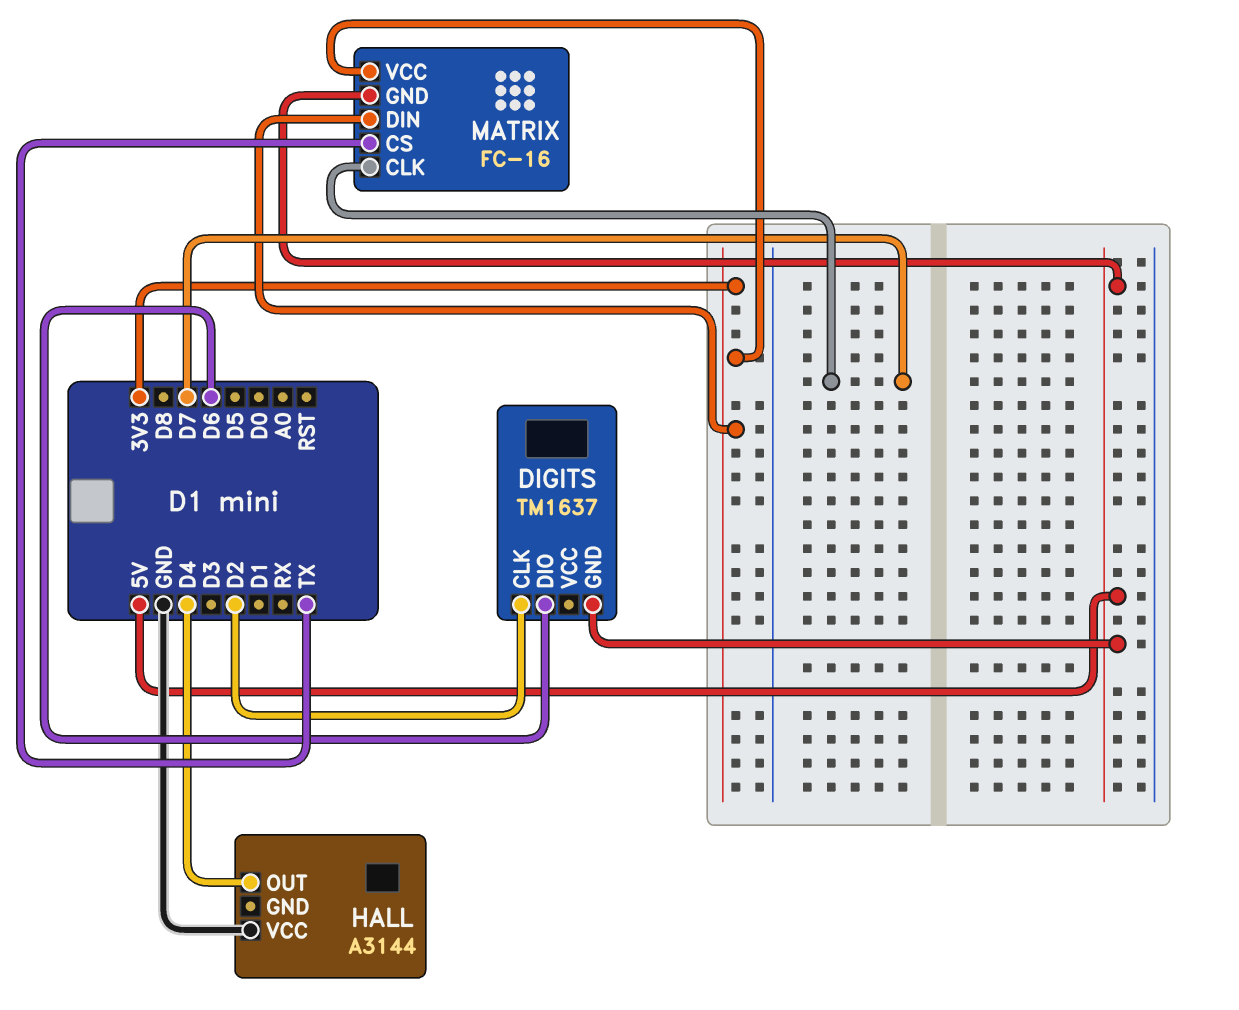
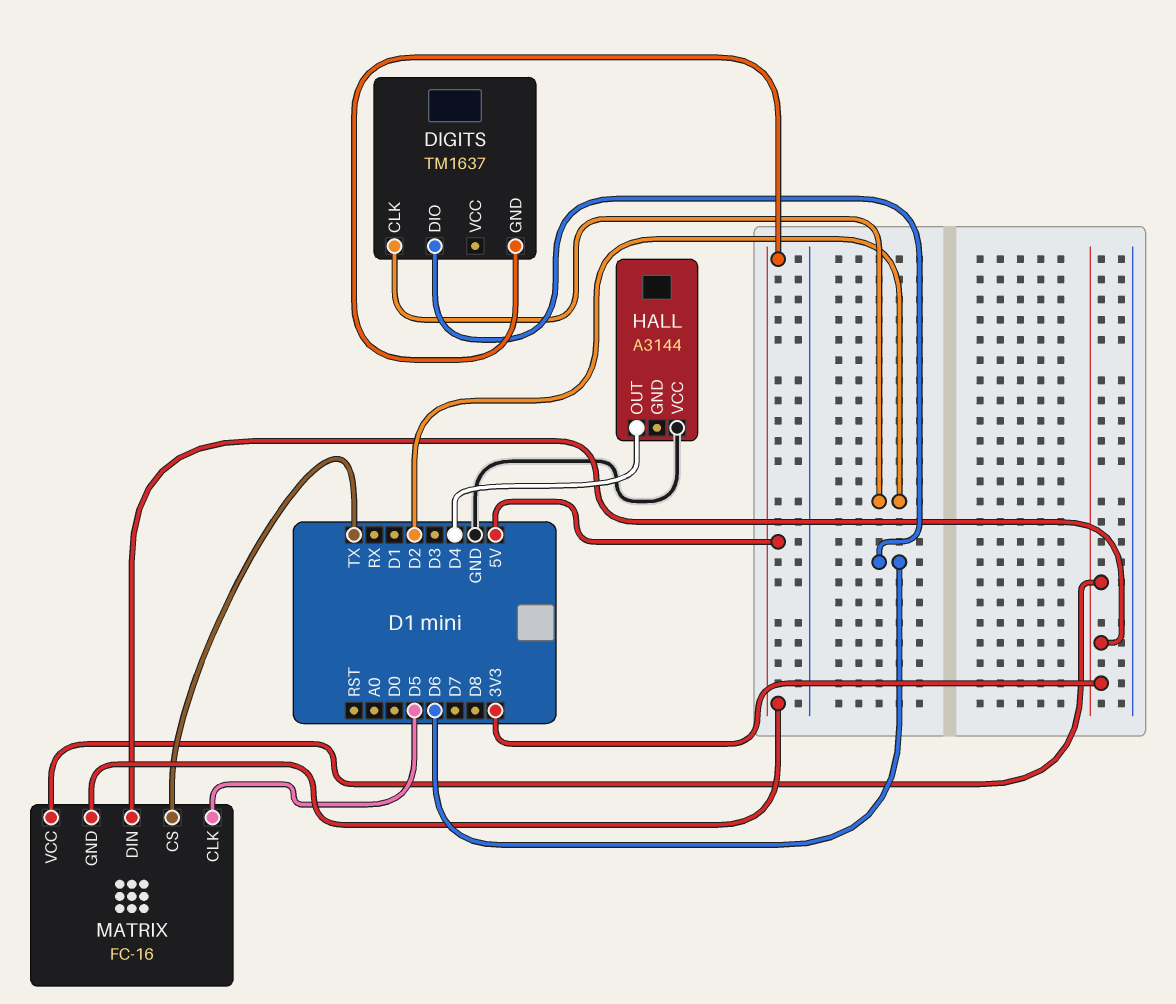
MATRIX pin CLK: D7 -> D5

